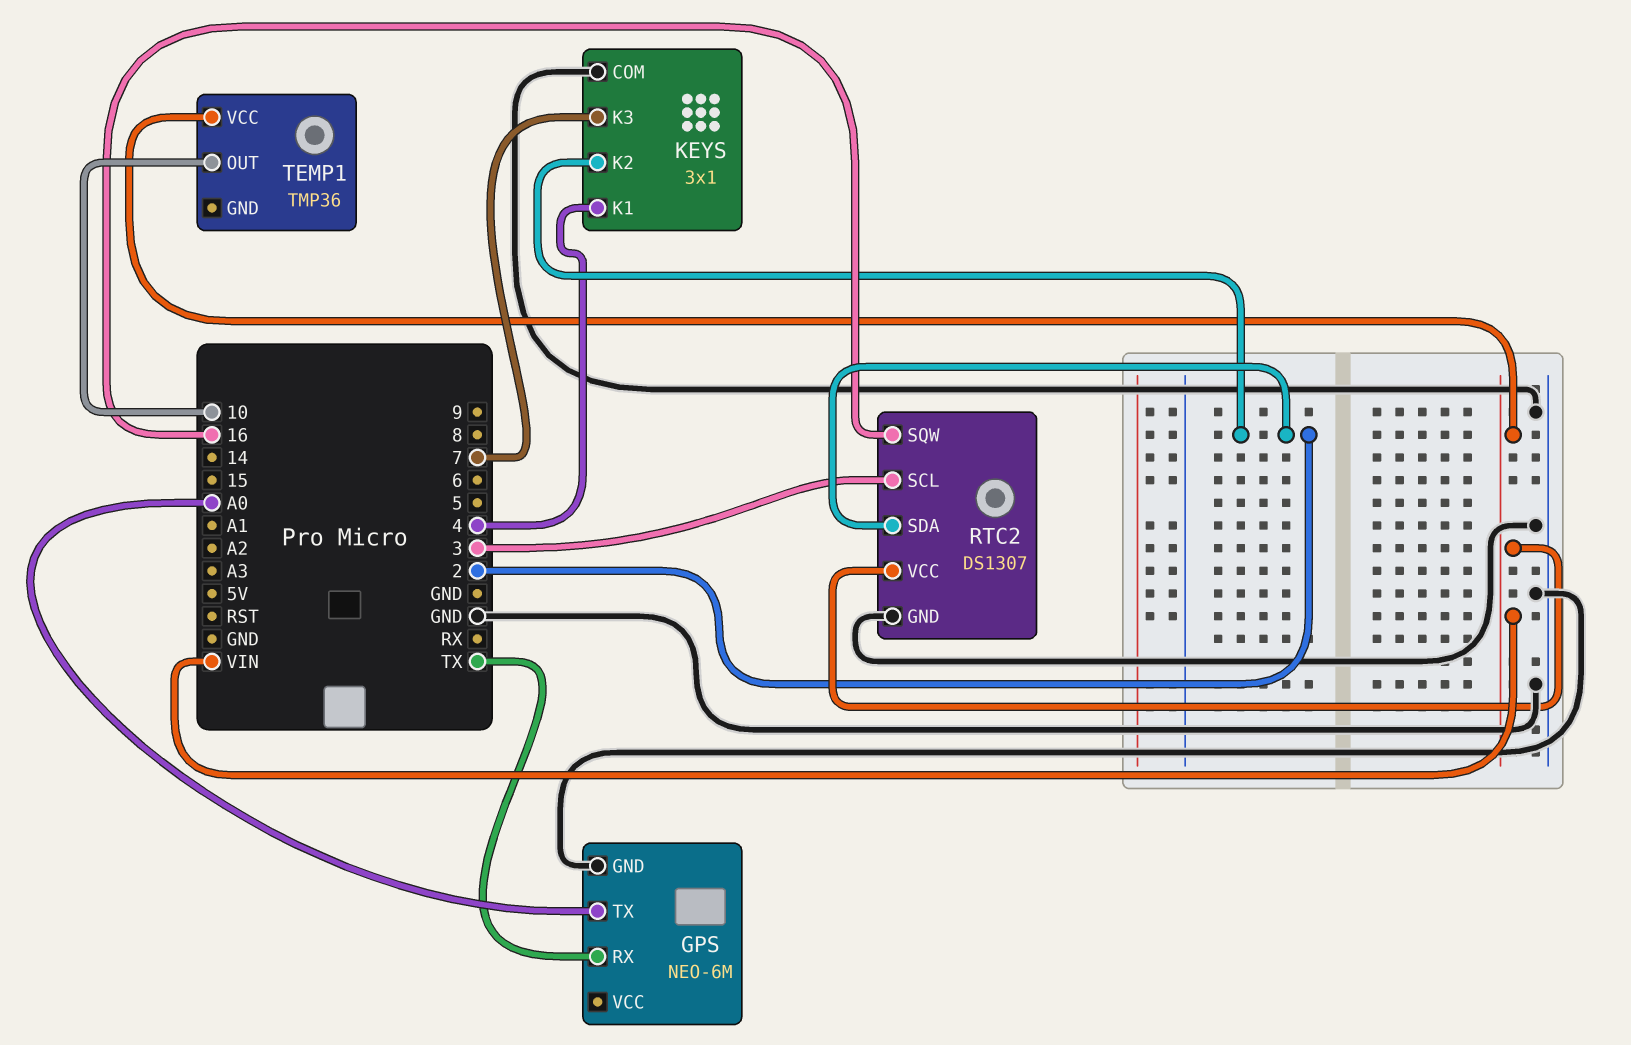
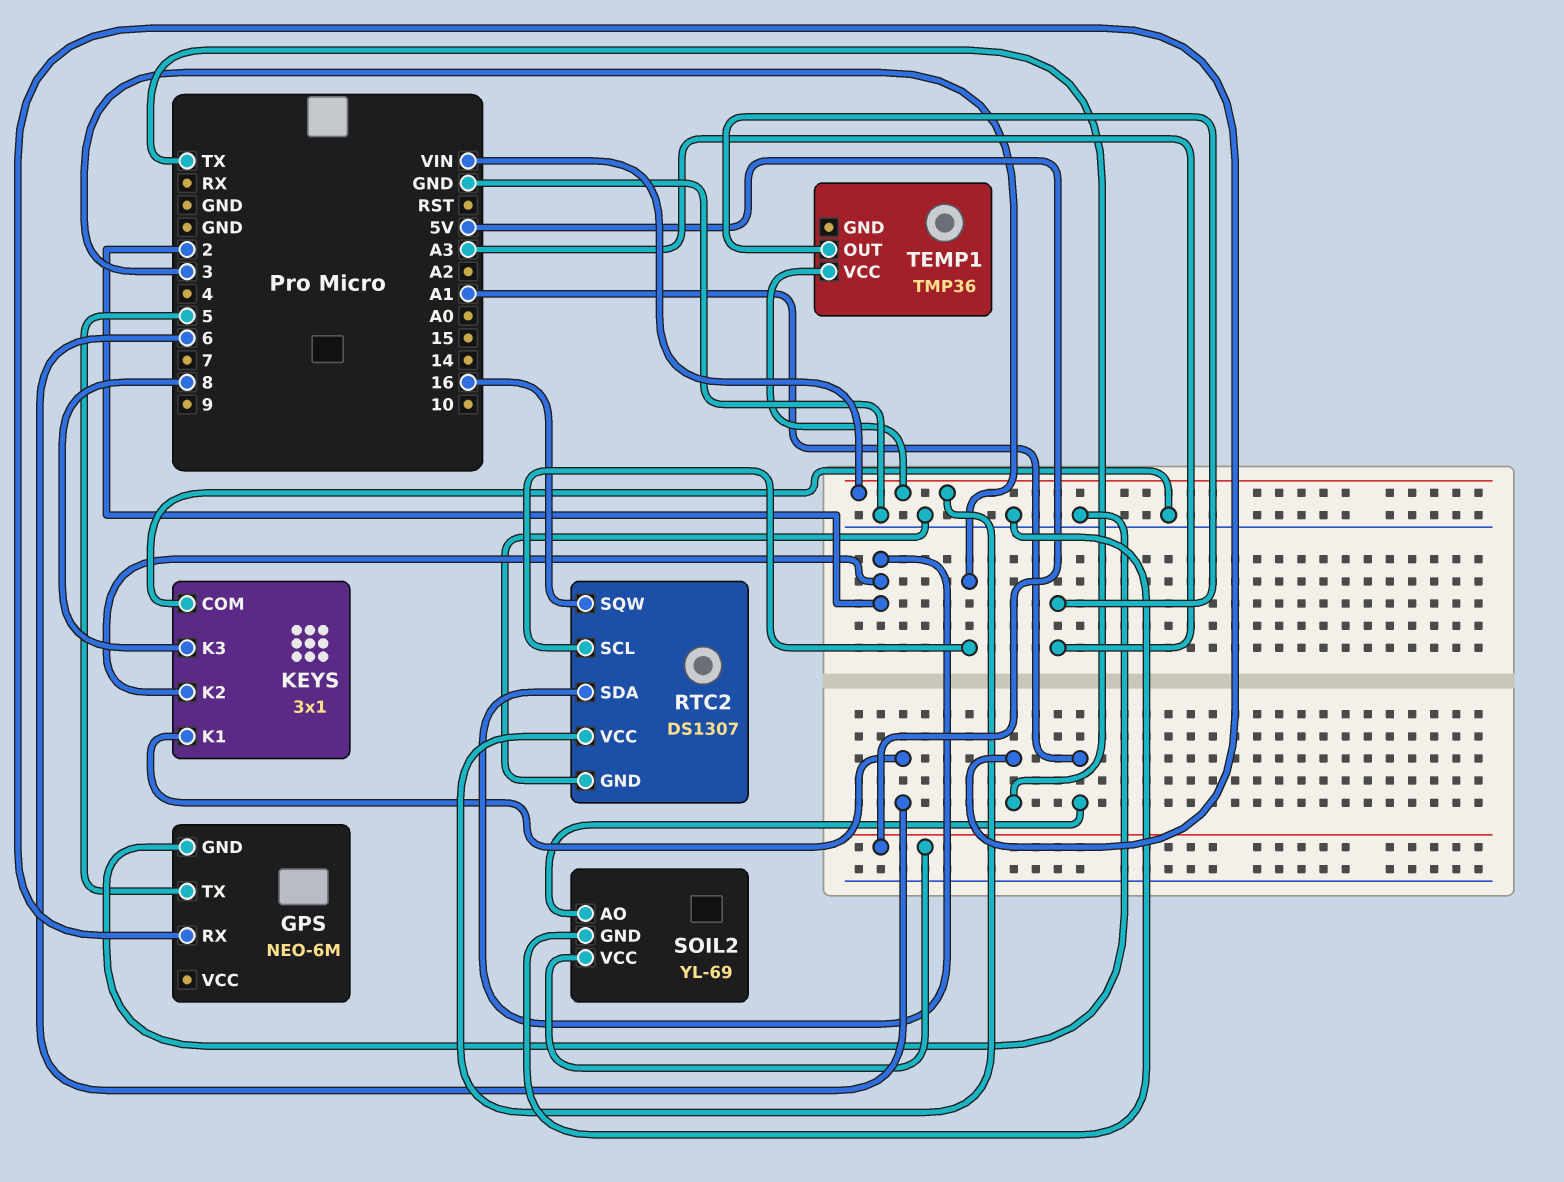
GPS pin TX: A0 -> 5
KEYS pin K1: 4 -> 6
KEYS pin K3: 7 -> 8
SOIL2: none -> YL-69
SOIL2 pin AO: none -> A1
SOIL2 pin GND: none -> GND
SOIL2 pin VCC: none -> 5V
TEMP1 pin OUT: 10 -> A3

